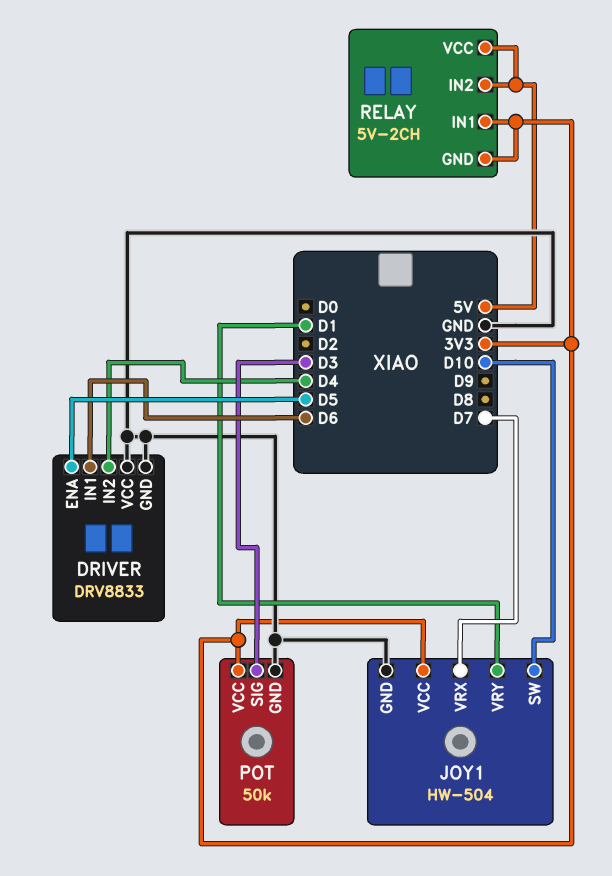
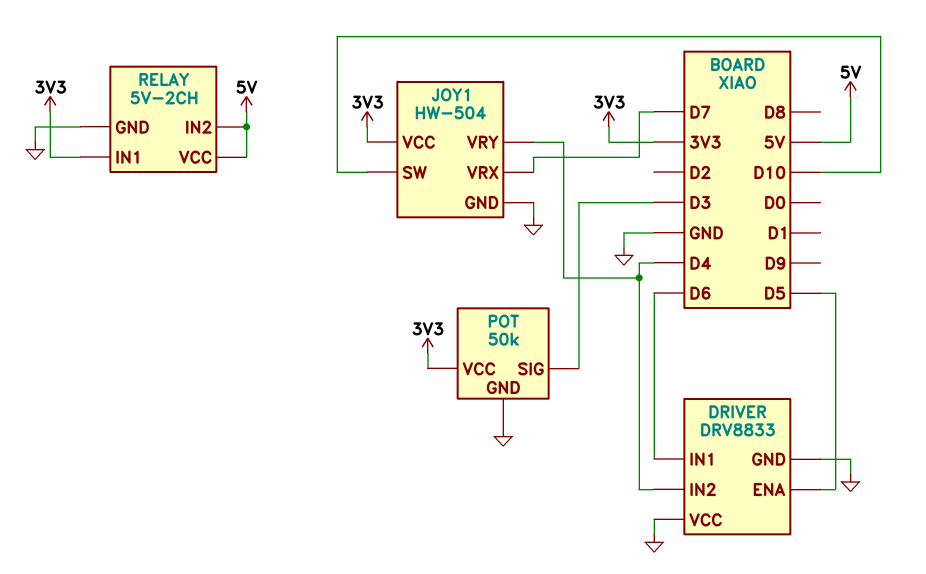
JOY1 pin VRY: D1 -> D4
RELAY pin GND: 3V3 -> GND

